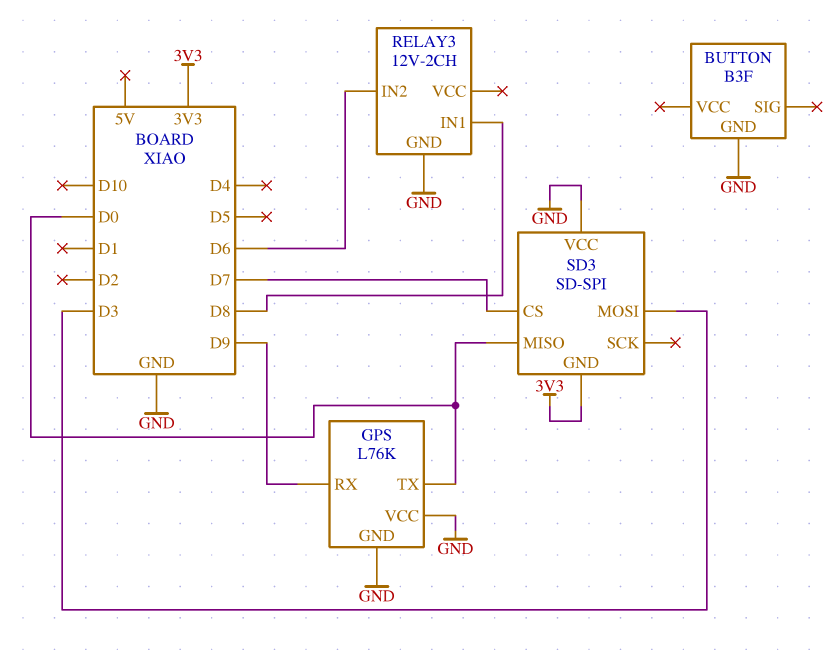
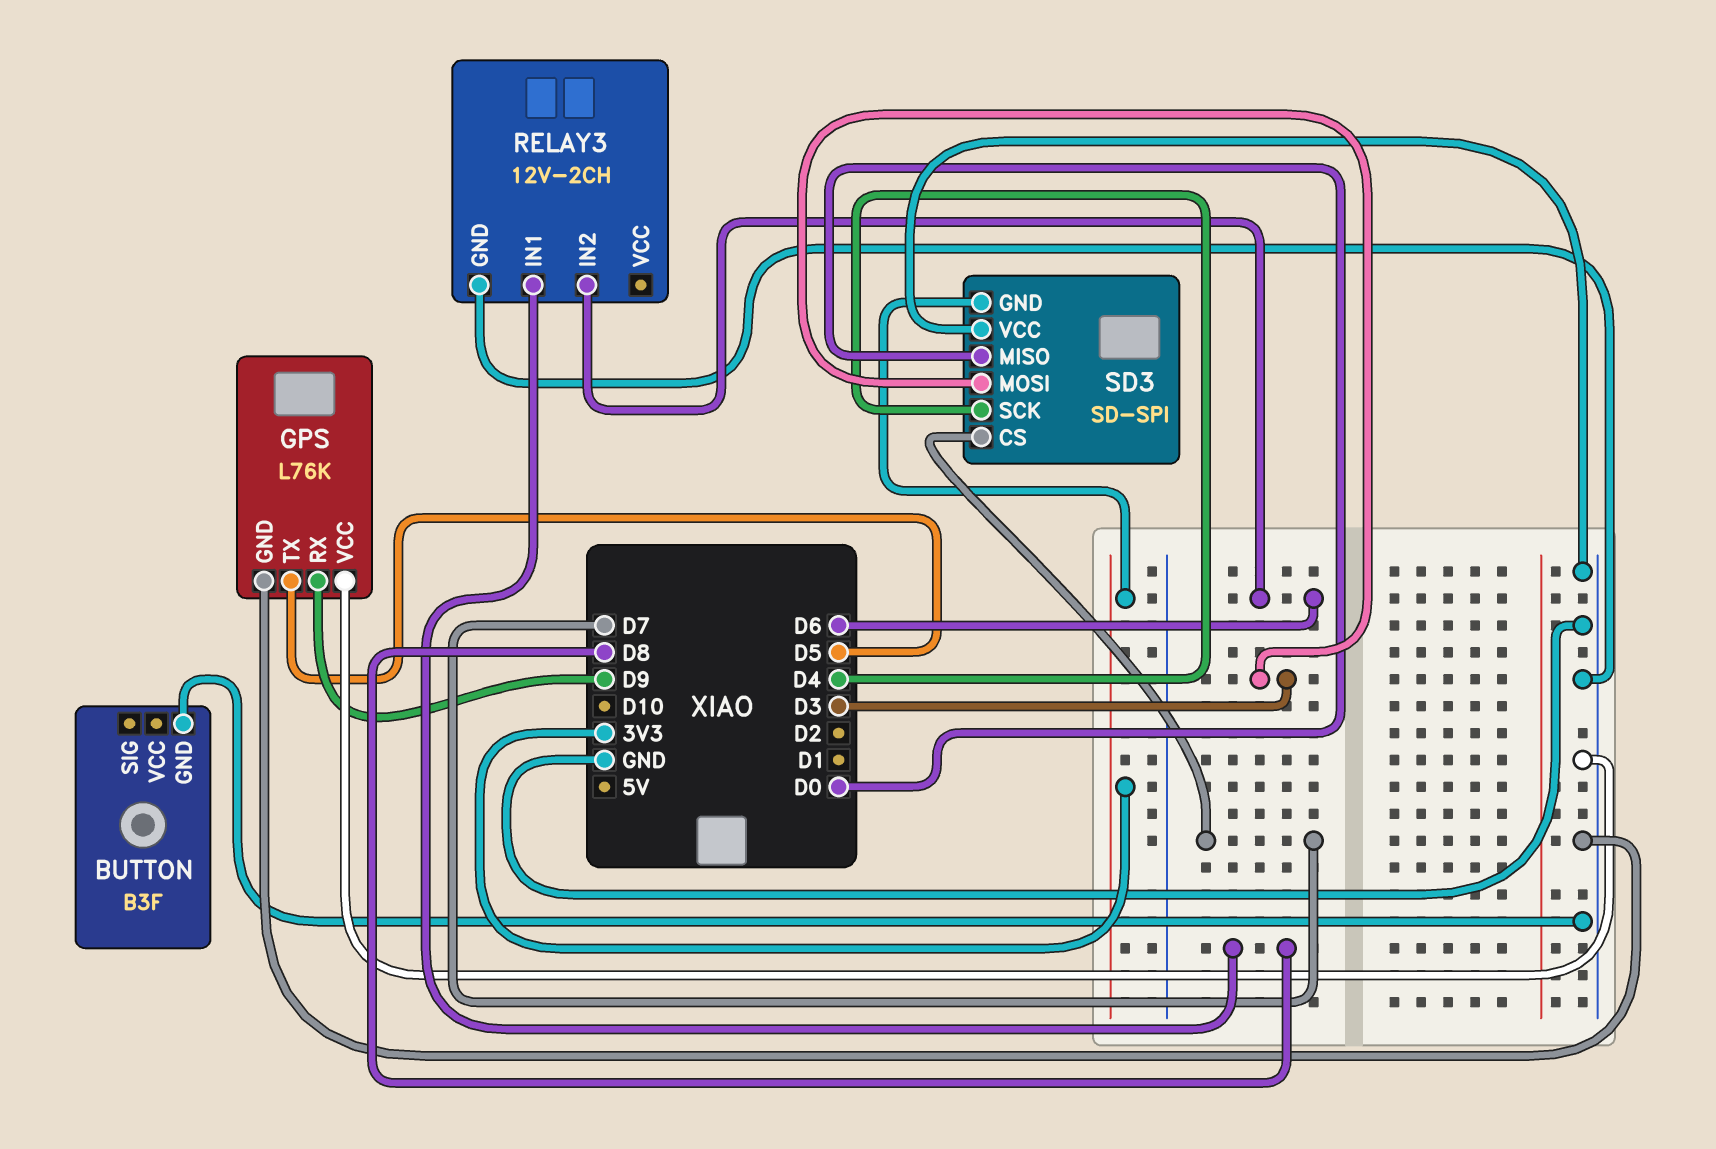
GPS pin TX: D0 -> D5
SD3 pin SCK: none -> D4

